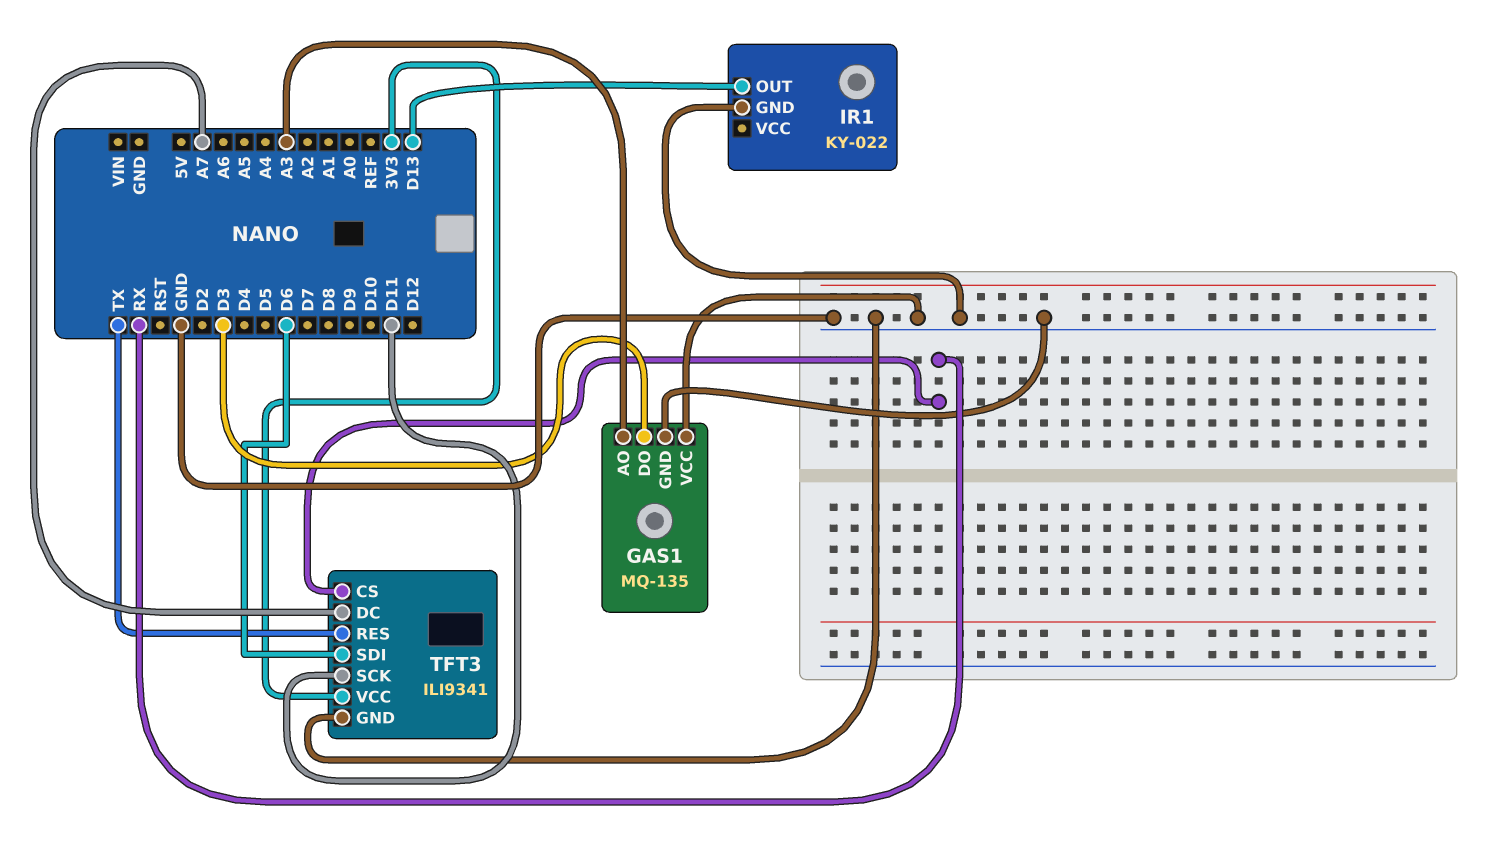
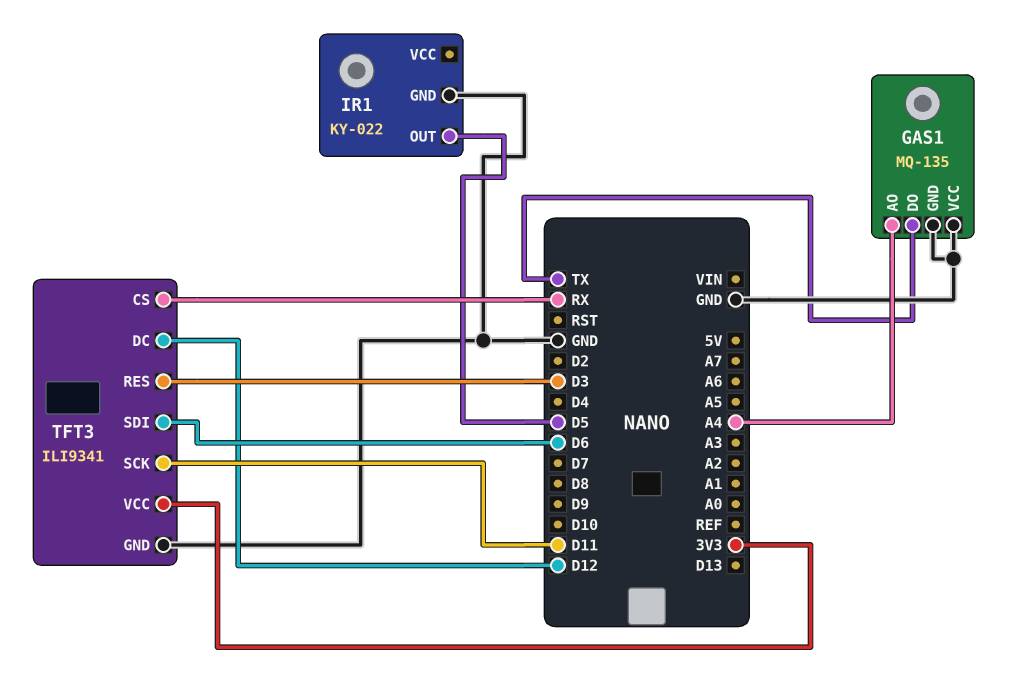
GAS1 pin AO: A3 -> A4
GAS1 pin DO: D3 -> TX
IR1 pin OUT: D13 -> D5
TFT3 pin DC: A7 -> D12
TFT3 pin RES: TX -> D3

